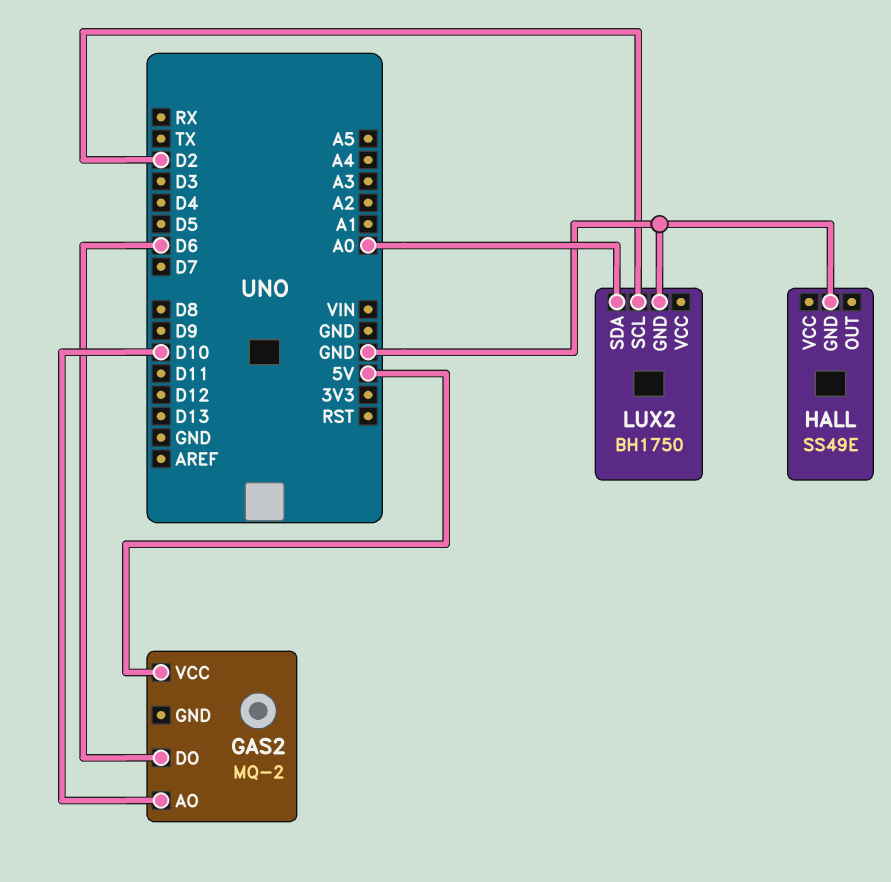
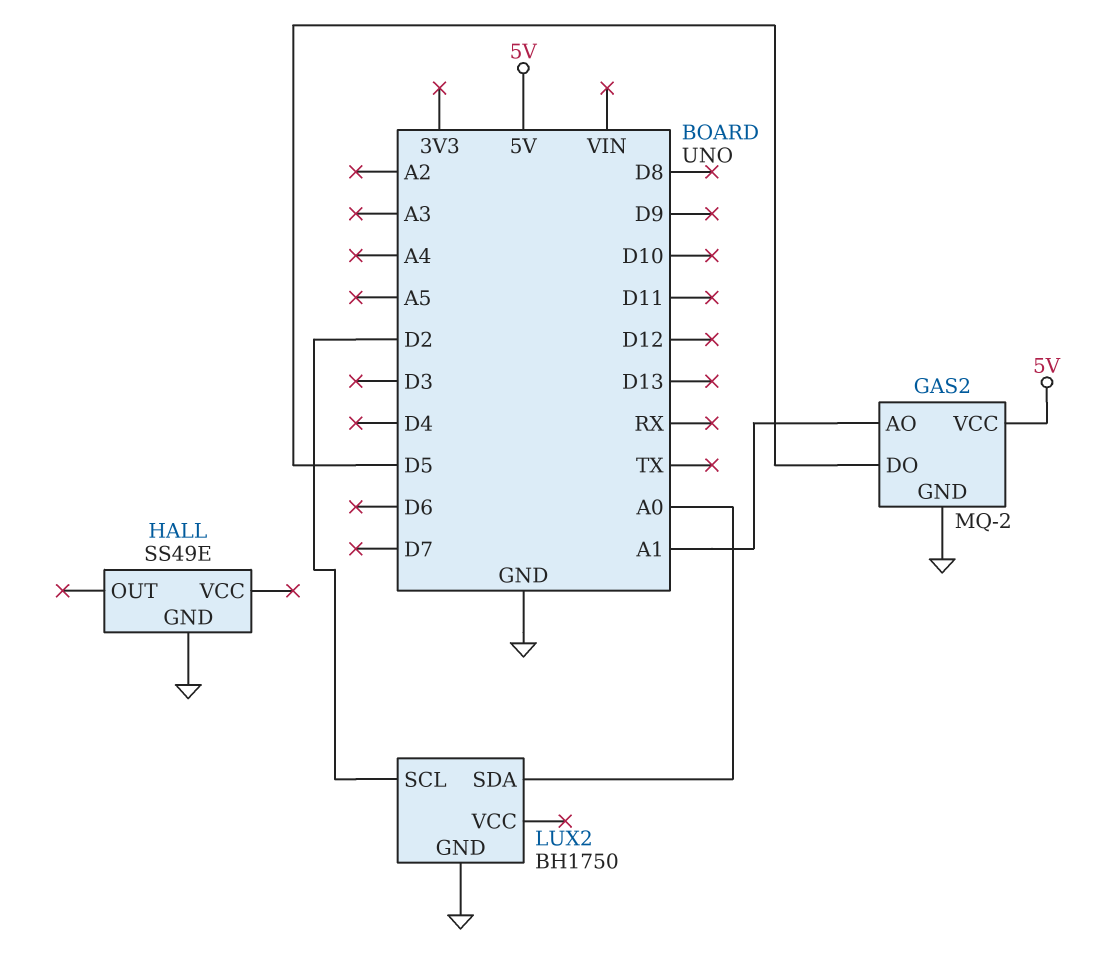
GAS2 pin AO: D10 -> A1
GAS2 pin DO: D6 -> D5
GAS2 pin GND: none -> GND

